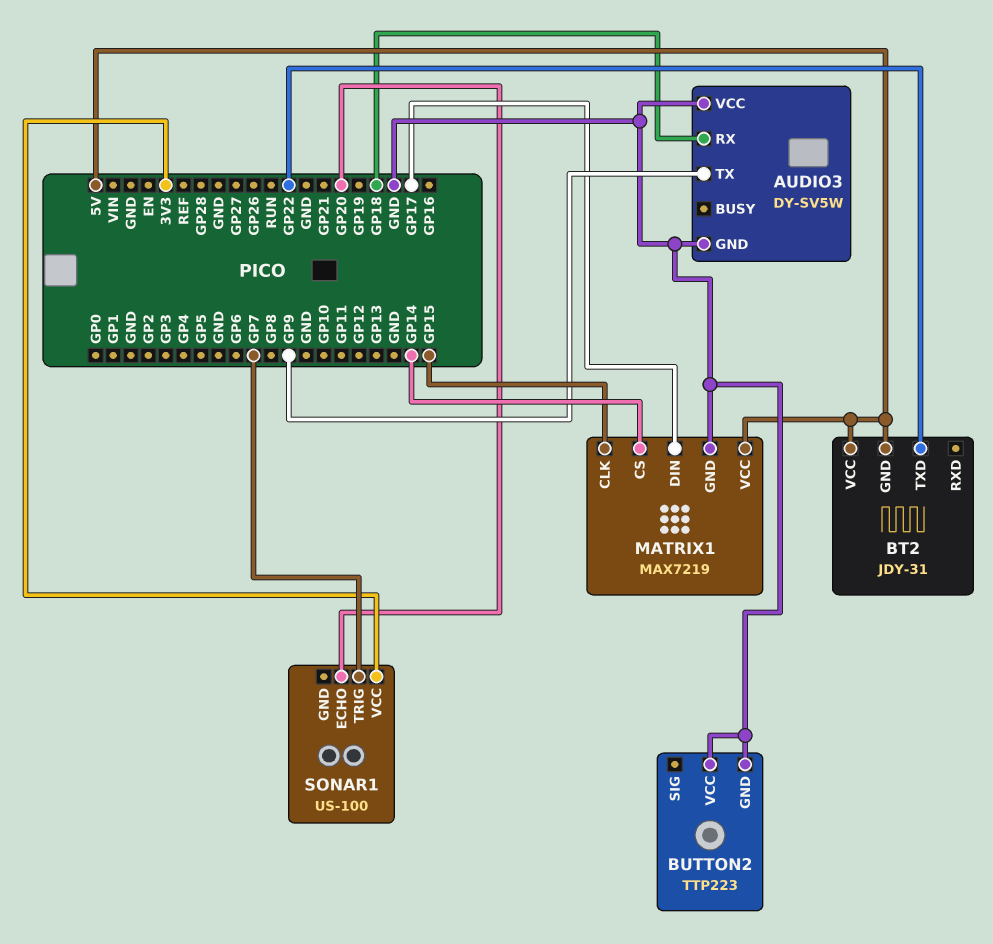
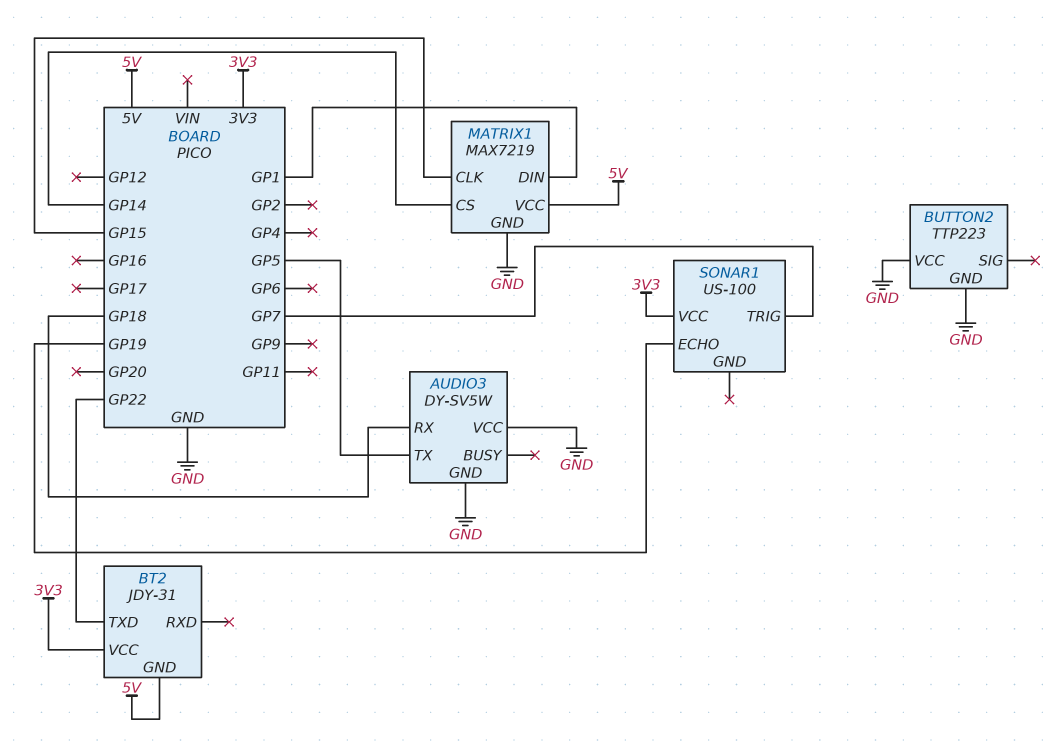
AUDIO3 pin TX: GP9 -> GP5
BT2 pin VCC: 5V -> 3V3
MATRIX1 pin DIN: GP17 -> GP1
SONAR1 pin ECHO: GP20 -> GP19

